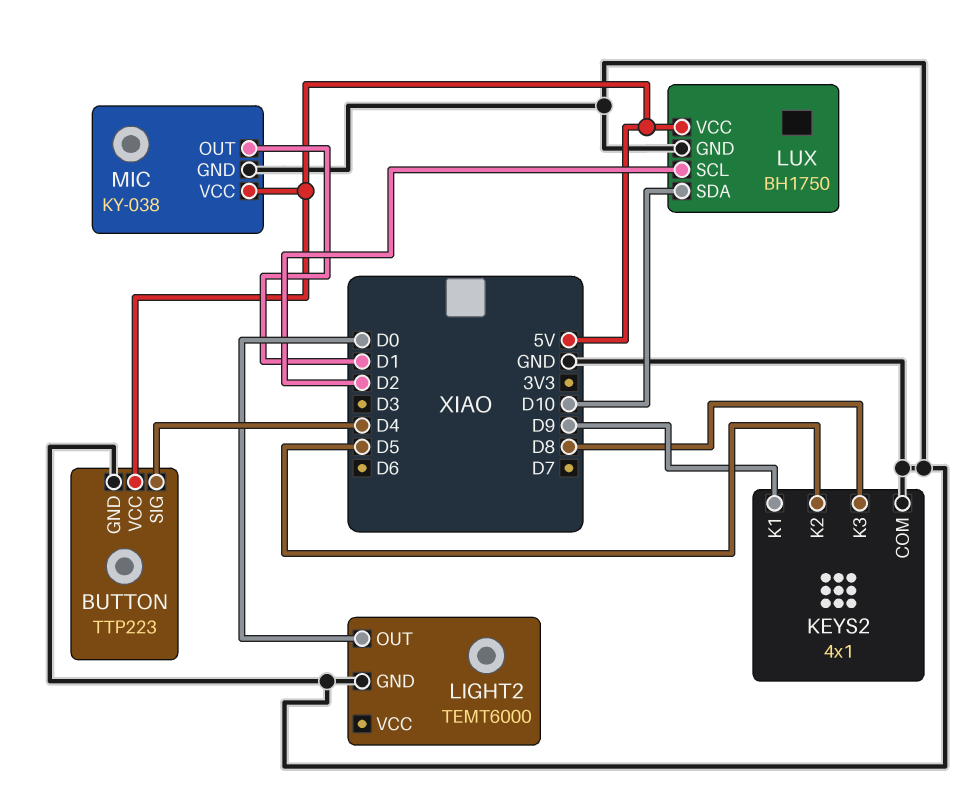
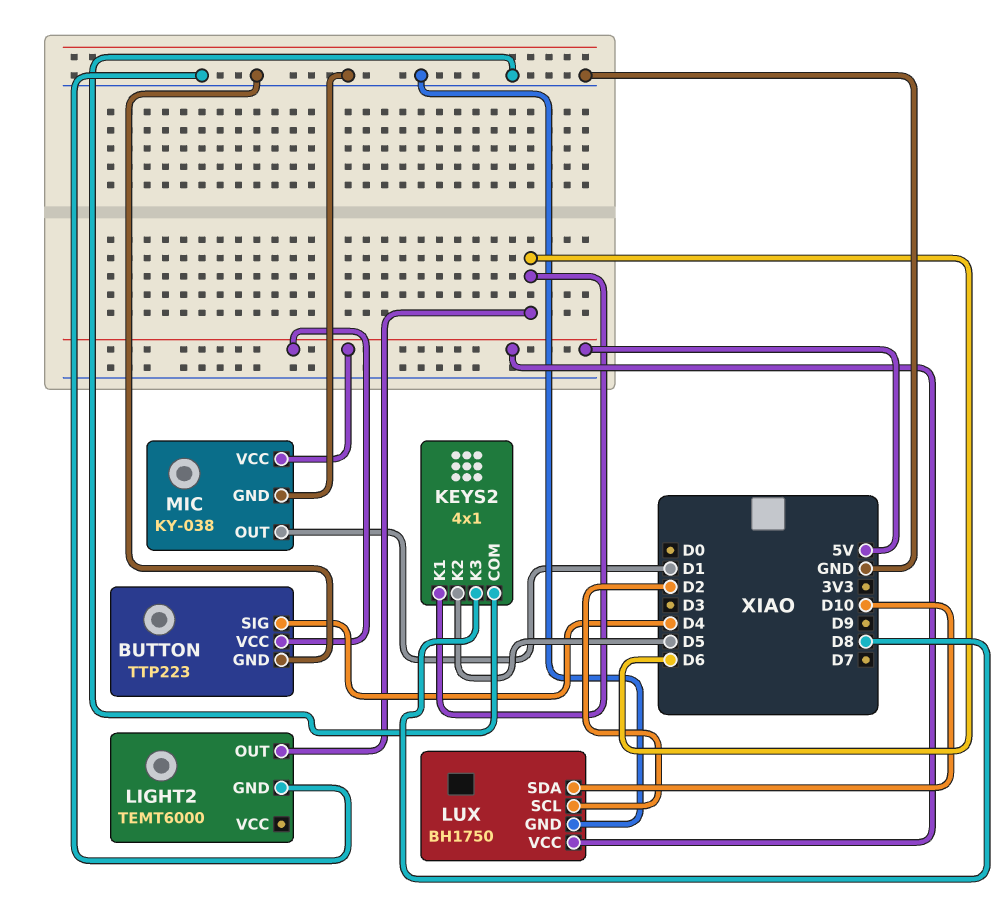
KEYS2 pin K1: D9 -> D6
LIGHT2 pin OUT: D0 -> D6

